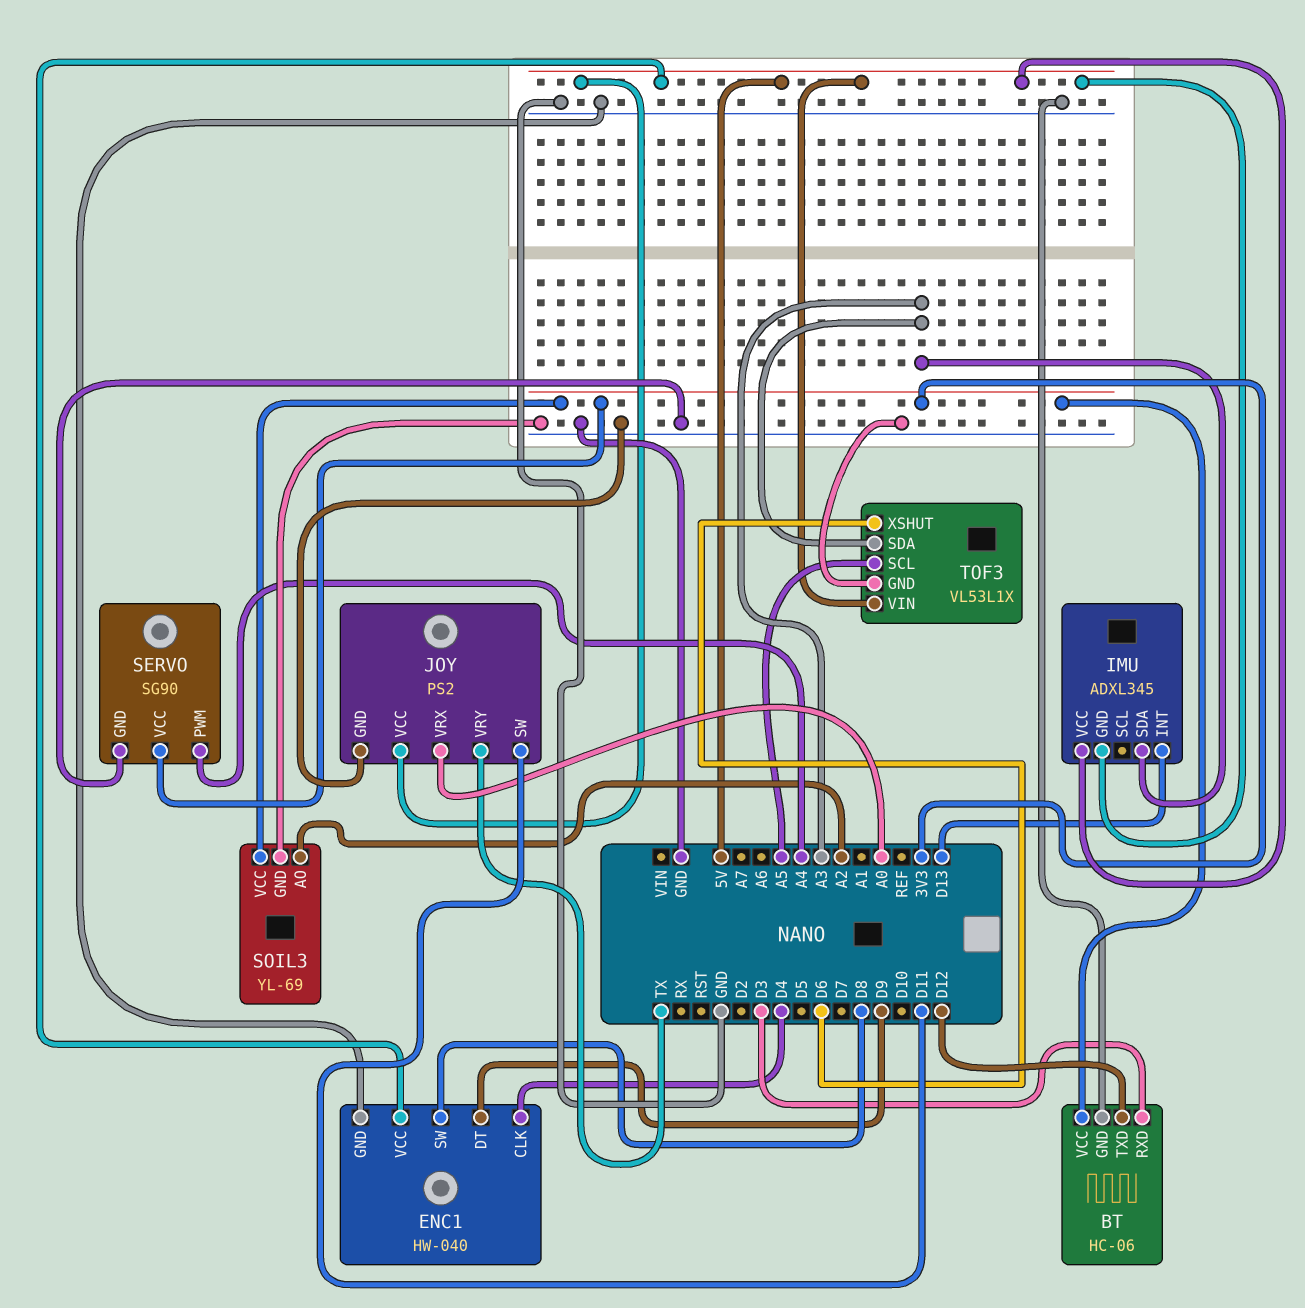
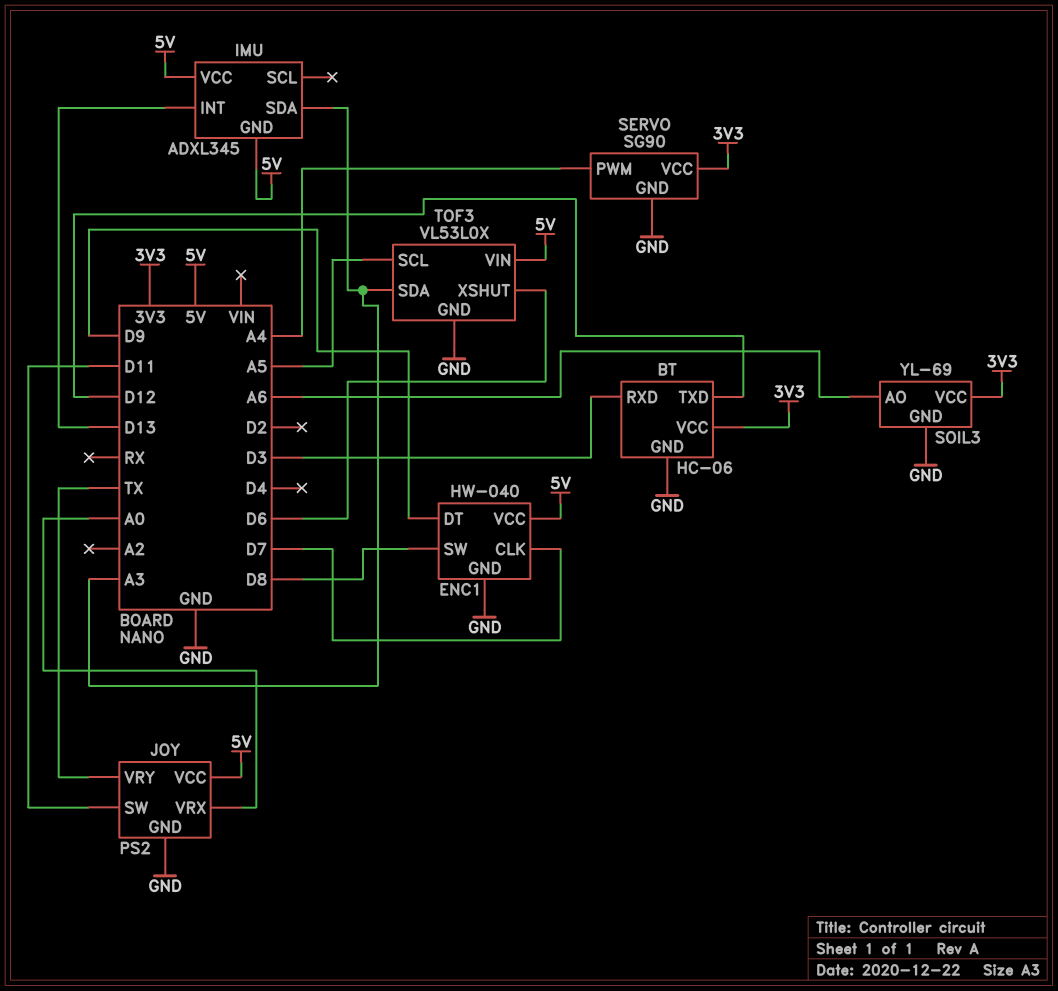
ENC1 pin CLK: D4 -> D7
SOIL3 pin AO: A2 -> A6
TOF3: VL53L1X -> VL53L0X

